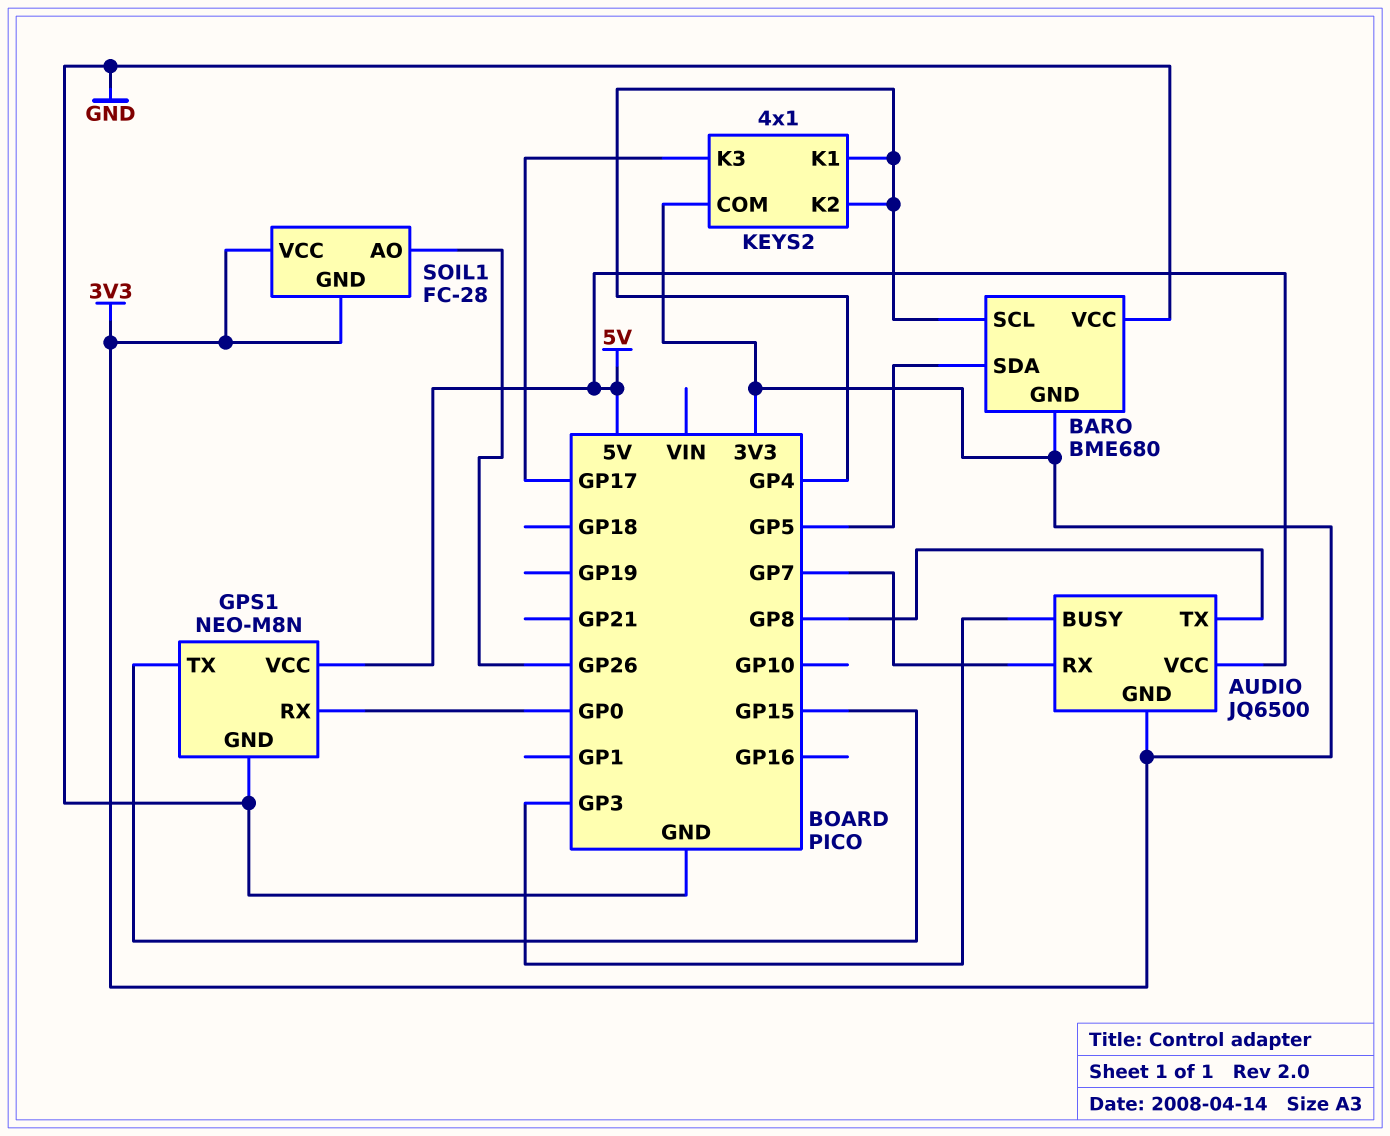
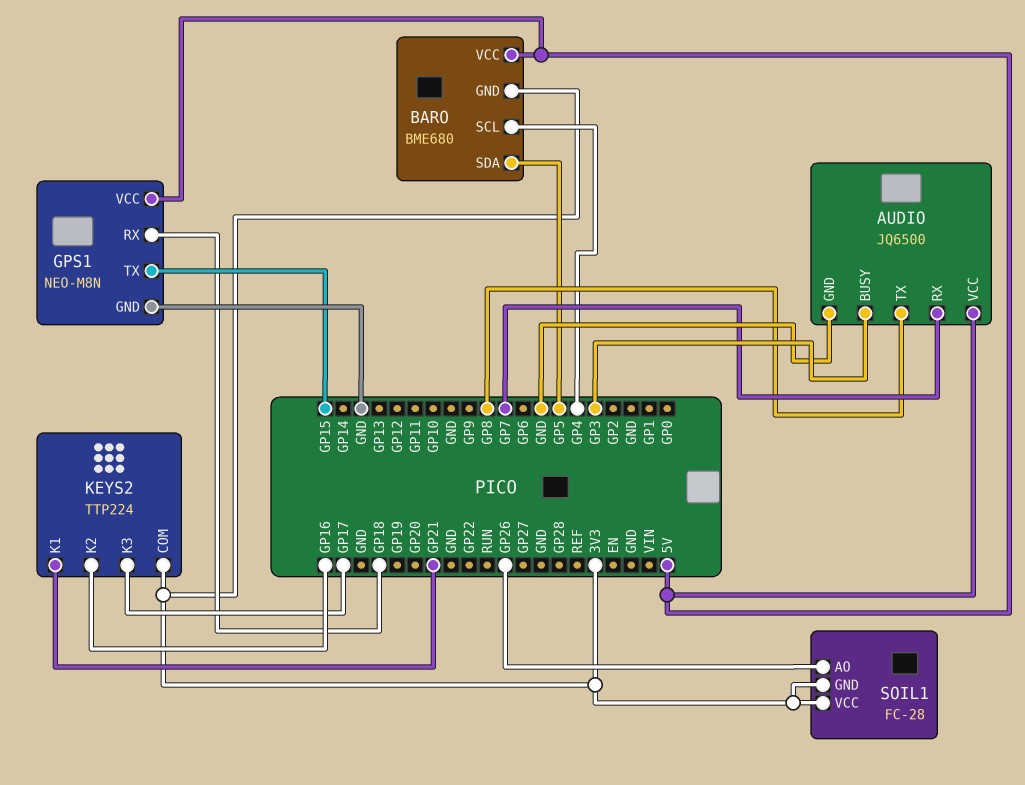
AUDIO pin GND: 3V3 -> GND
BARO pin VCC: GND -> 5V
GPS1 pin RX: GP0 -> GP18
KEYS2: 4x1 -> TTP224
KEYS2 pin K1: GP4 -> GP21
KEYS2 pin K2: GP4 -> GP16

